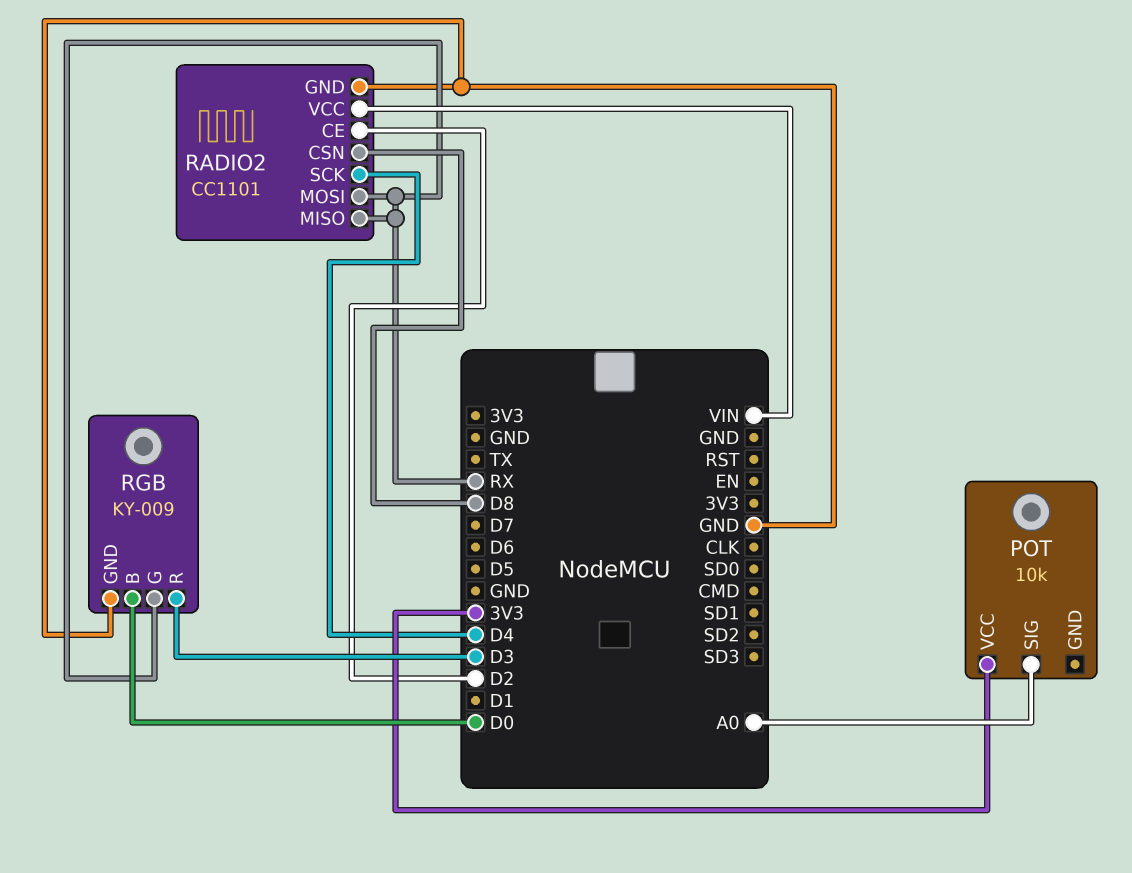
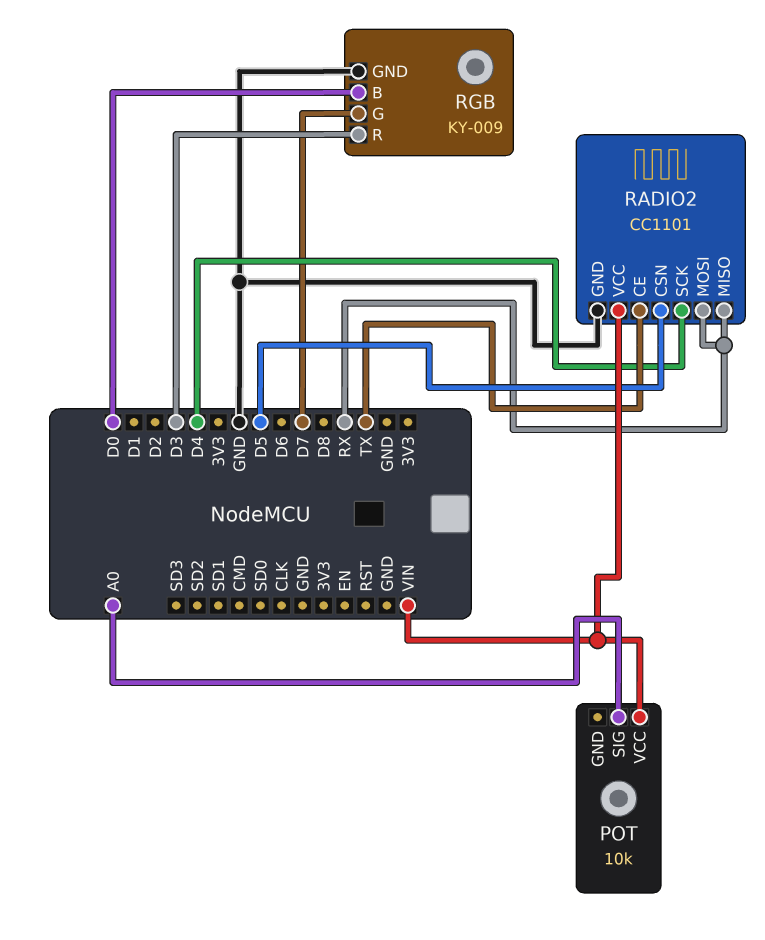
POT pin VCC: 3V3 -> VIN
RADIO2 pin CE: D2 -> TX
RADIO2 pin CSN: D8 -> D5
RGB pin G: RX -> D7

